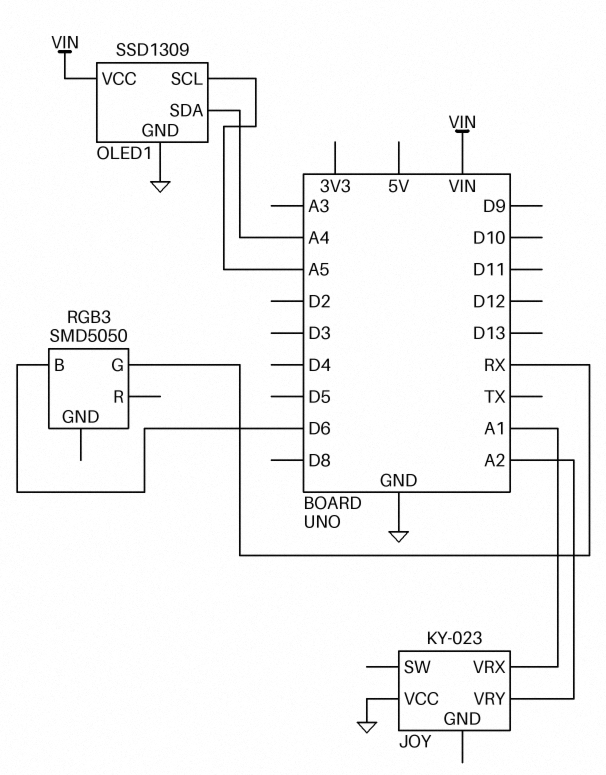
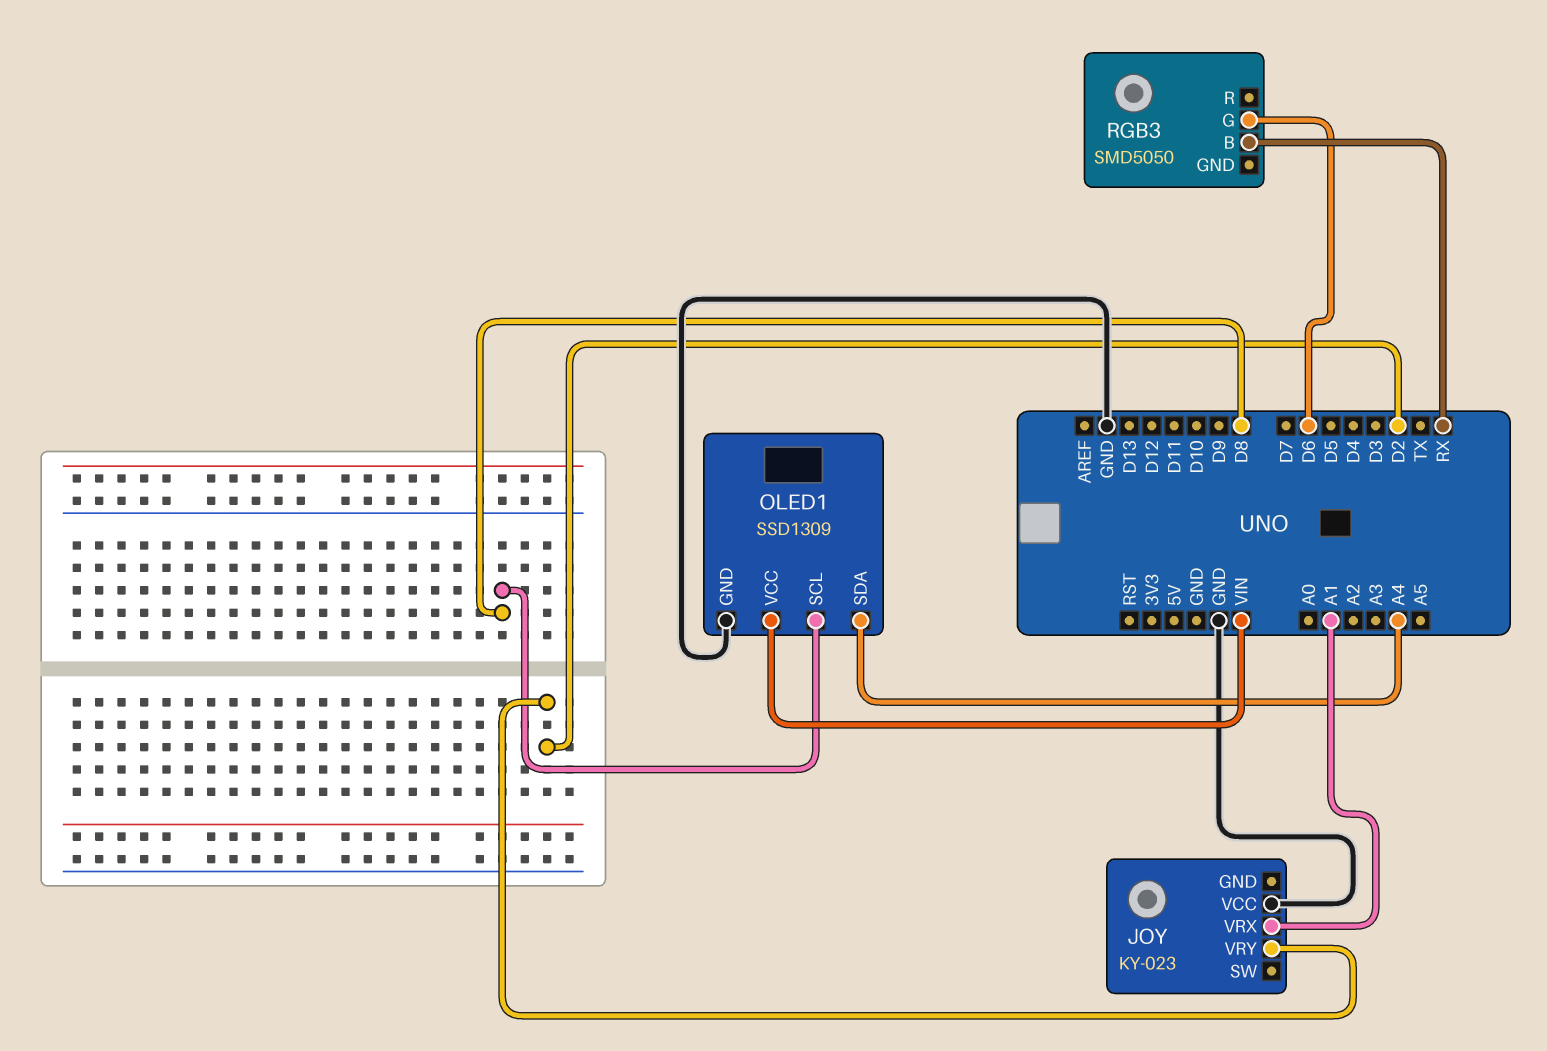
JOY pin VRY: A2 -> D2
OLED1 pin SCL: A5 -> D8
RGB3 pin B: D6 -> RX
RGB3 pin G: RX -> D6

